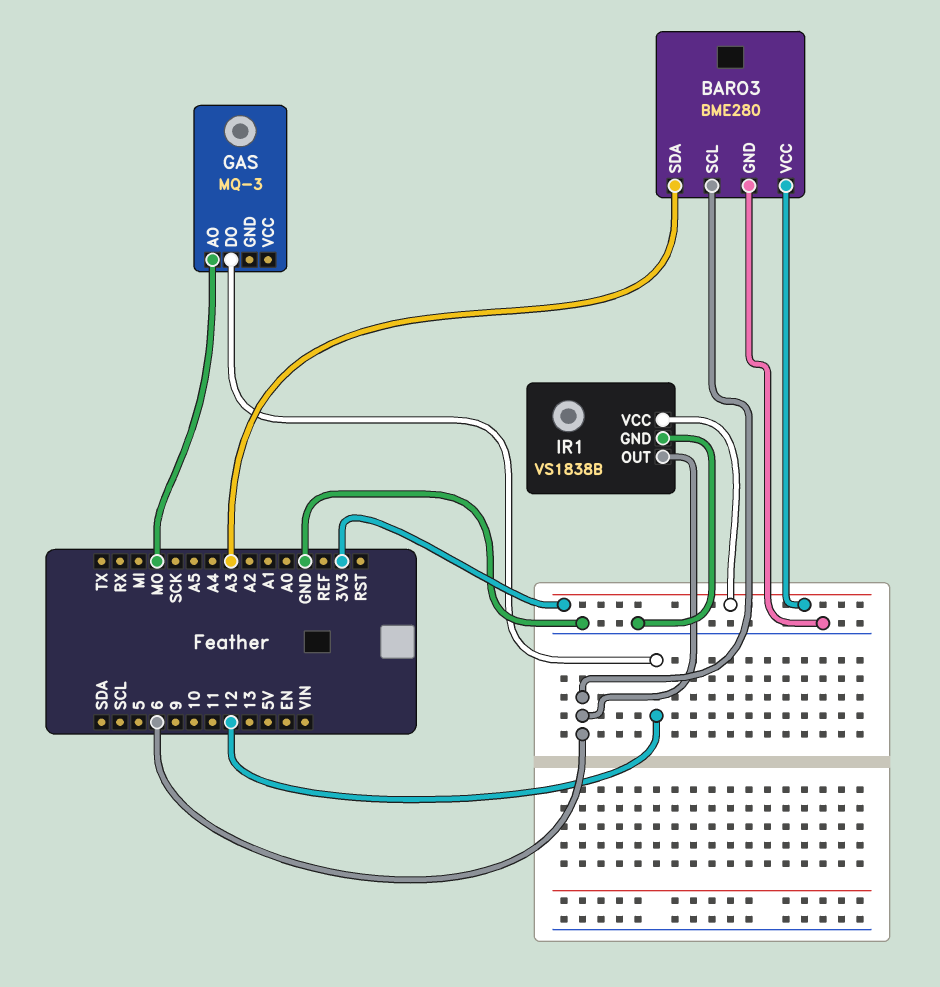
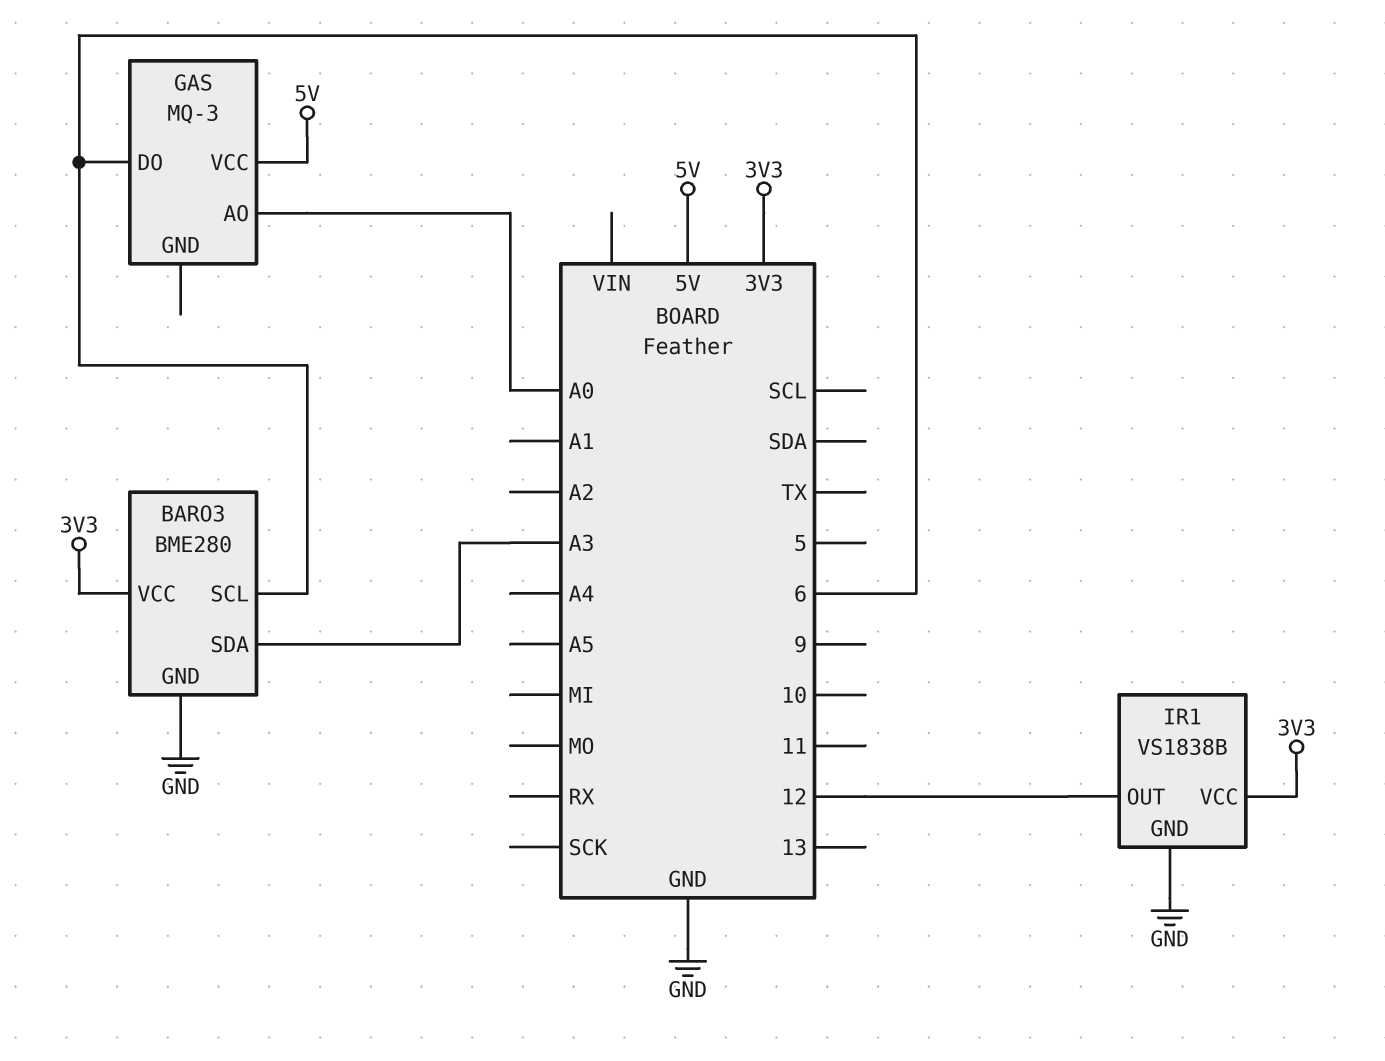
GAS pin AO: MO -> A0
GAS pin DO: 12 -> 6
GAS pin VCC: none -> 5V
IR1 pin OUT: 6 -> 12

